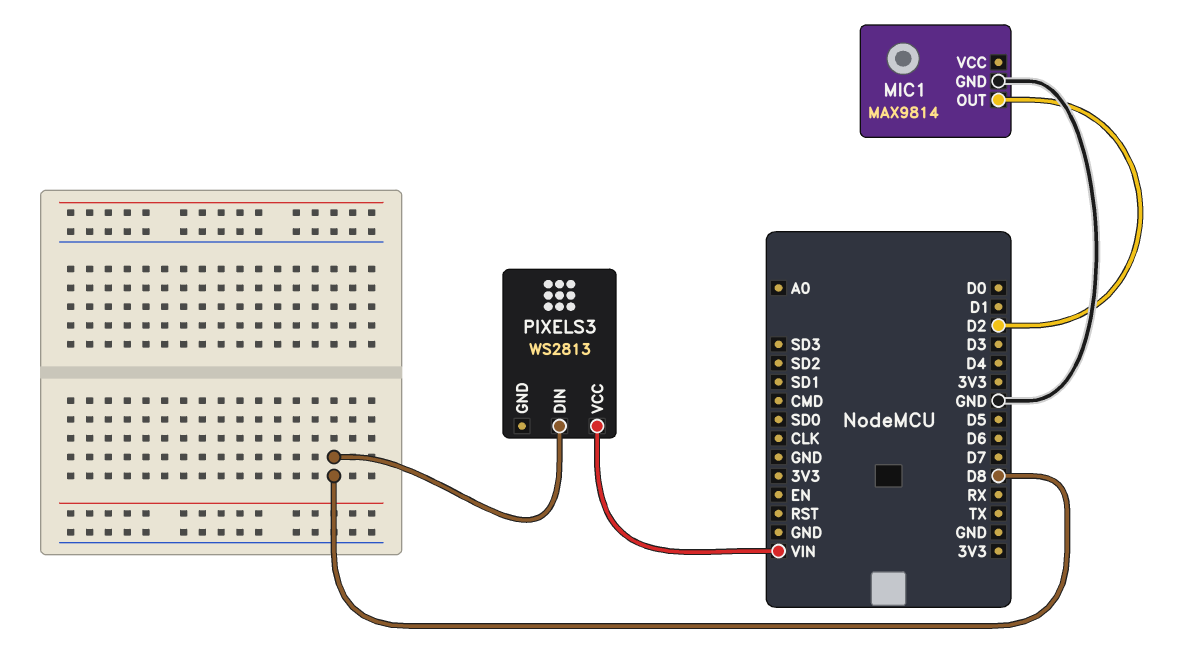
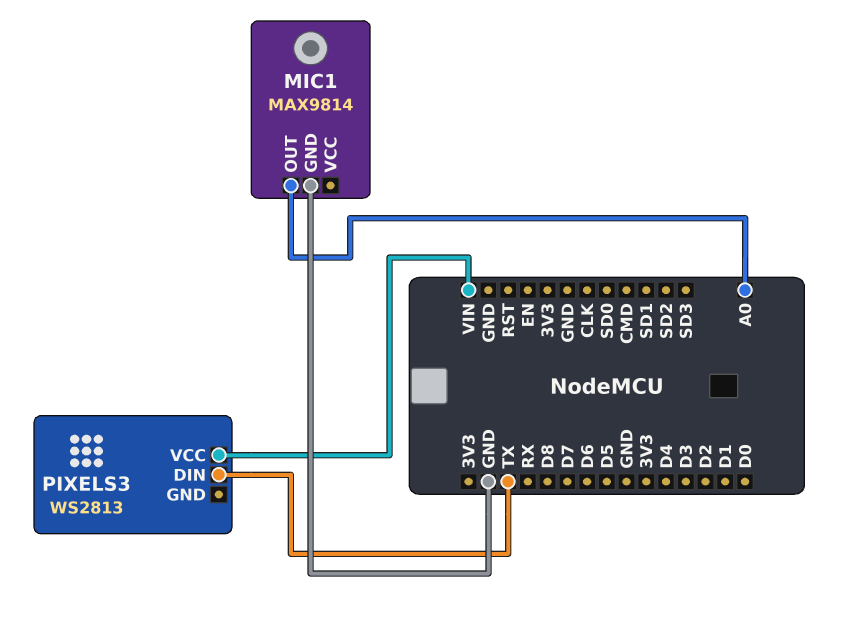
MIC1 pin OUT: D2 -> A0
PIXELS3 pin DIN: D8 -> TX

